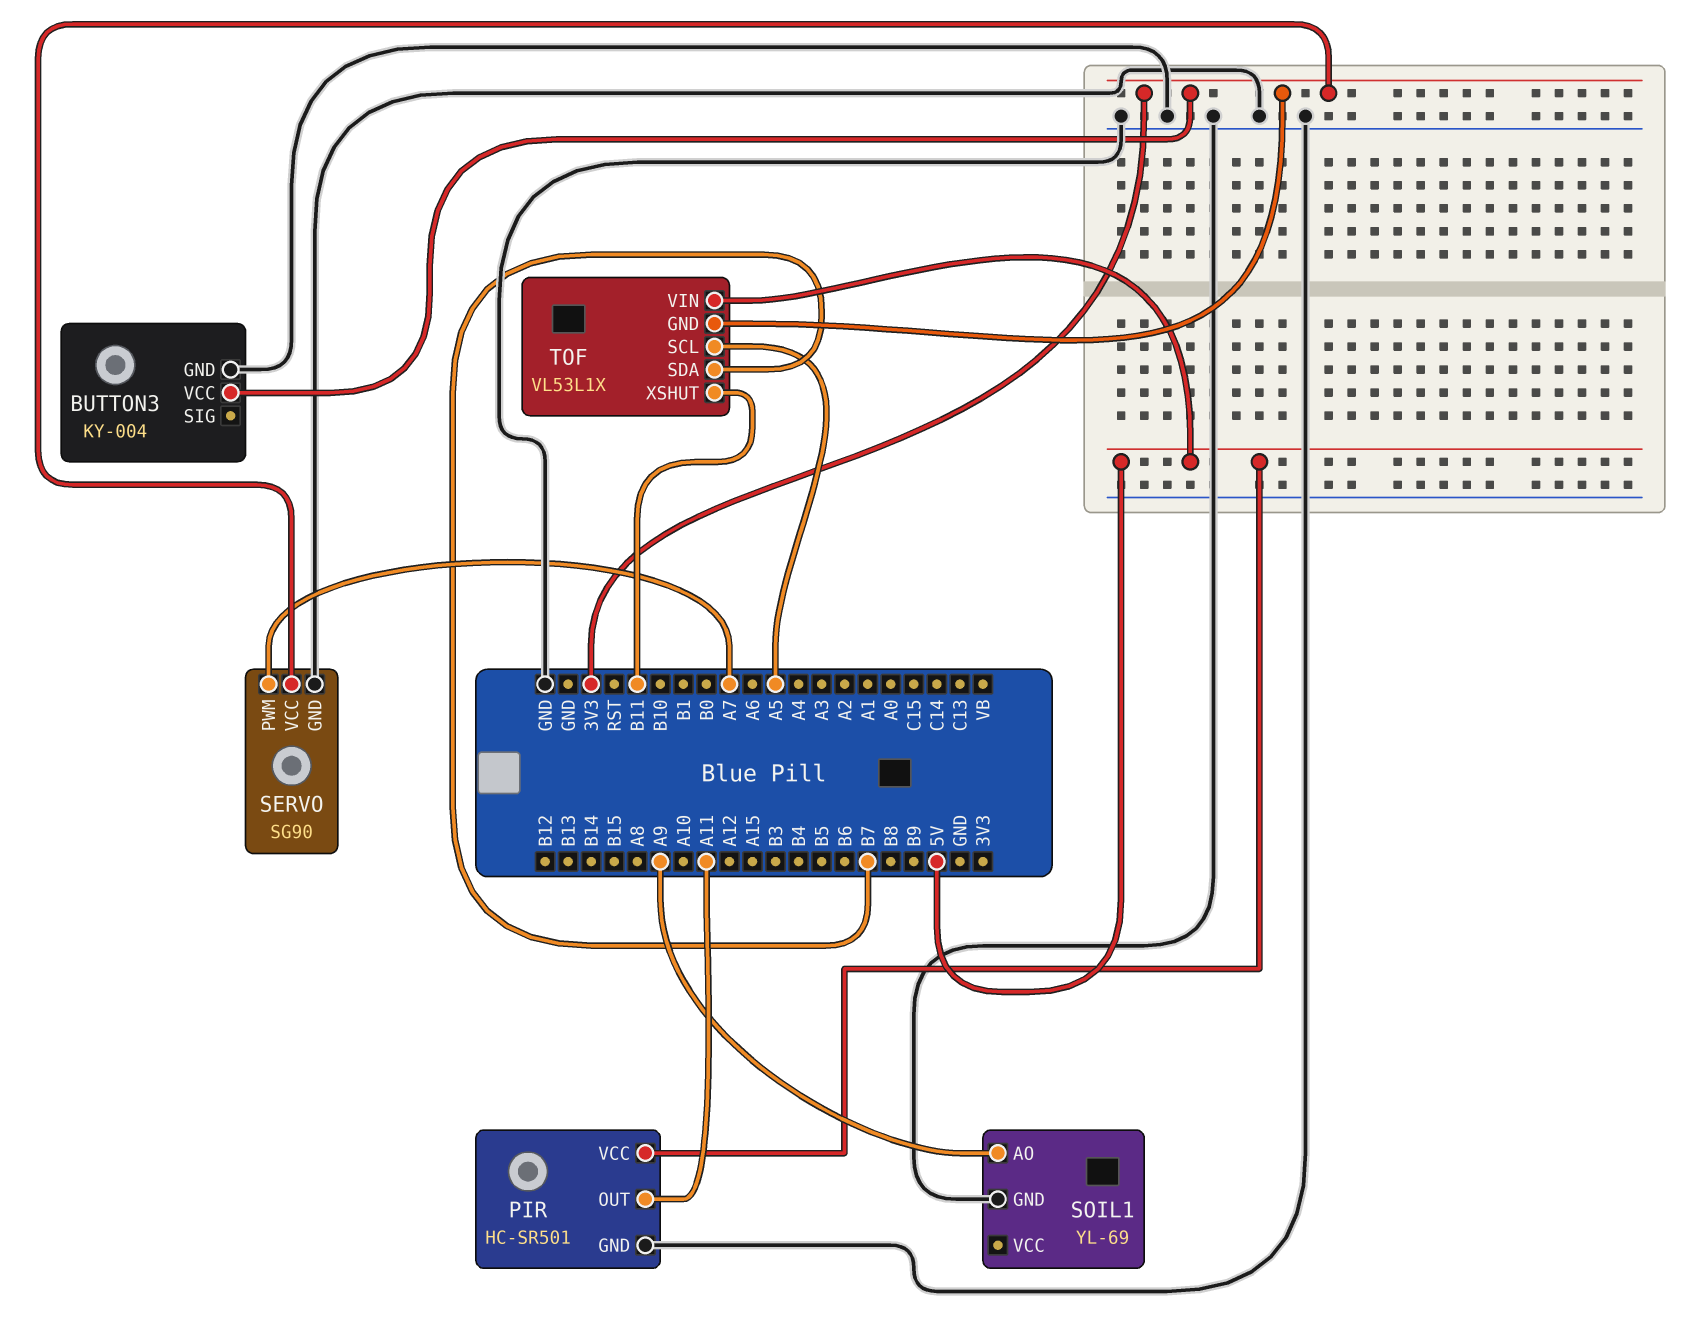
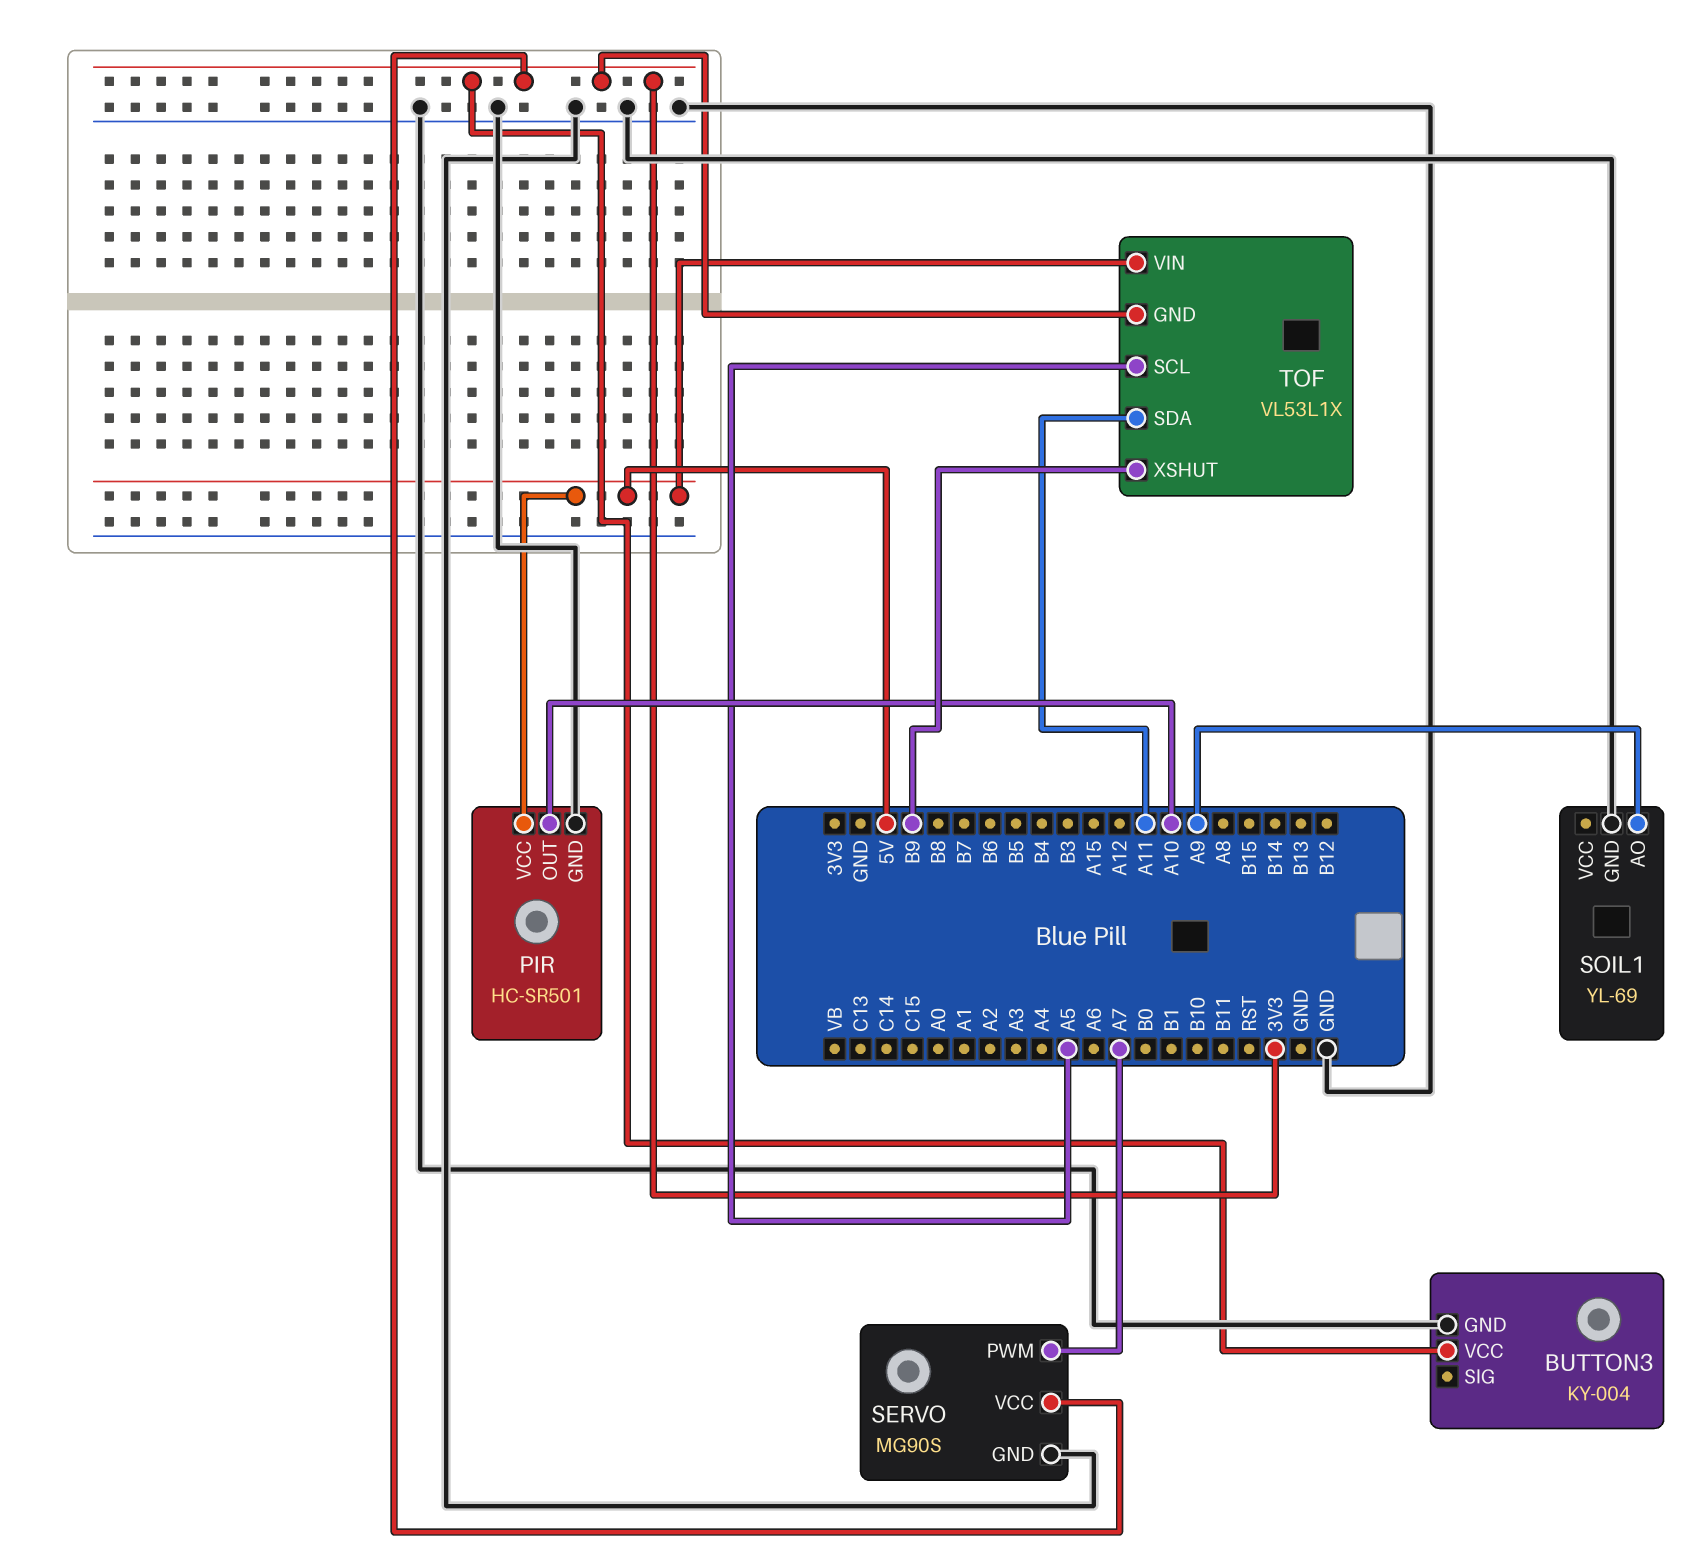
PIR pin OUT: A11 -> A10
SERVO: SG90 -> MG90S
TOF pin SDA: B7 -> A11
TOF pin XSHUT: B11 -> B9

